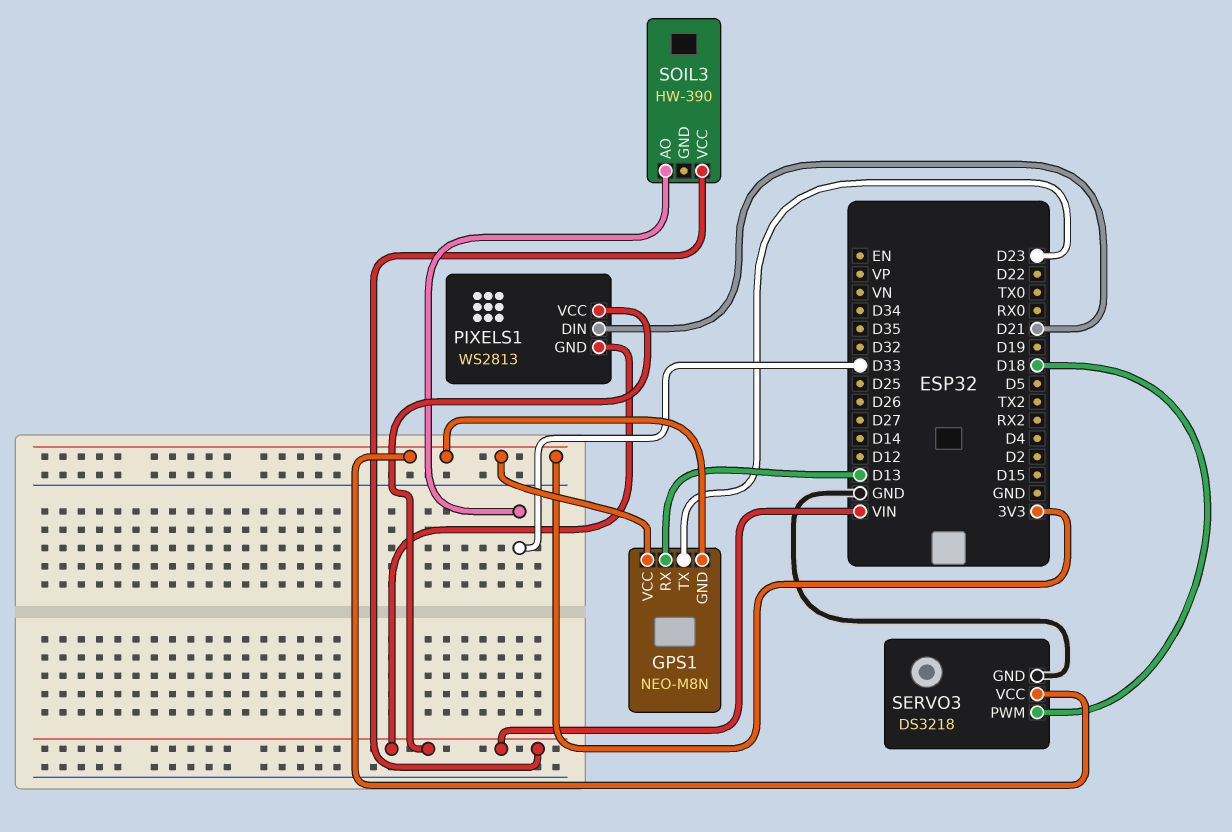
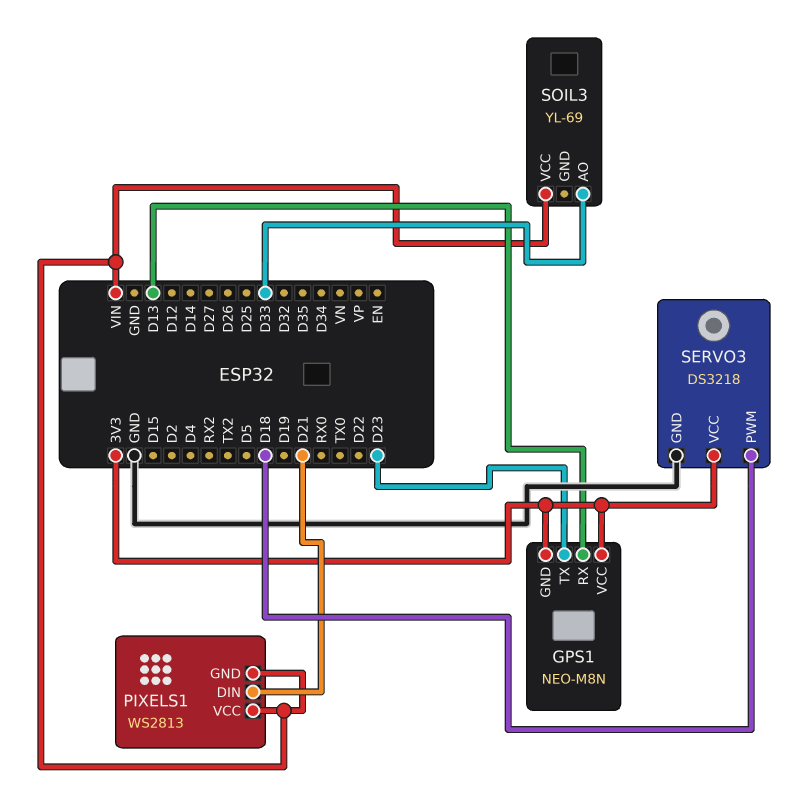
SOIL3: HW-390 -> YL-69

